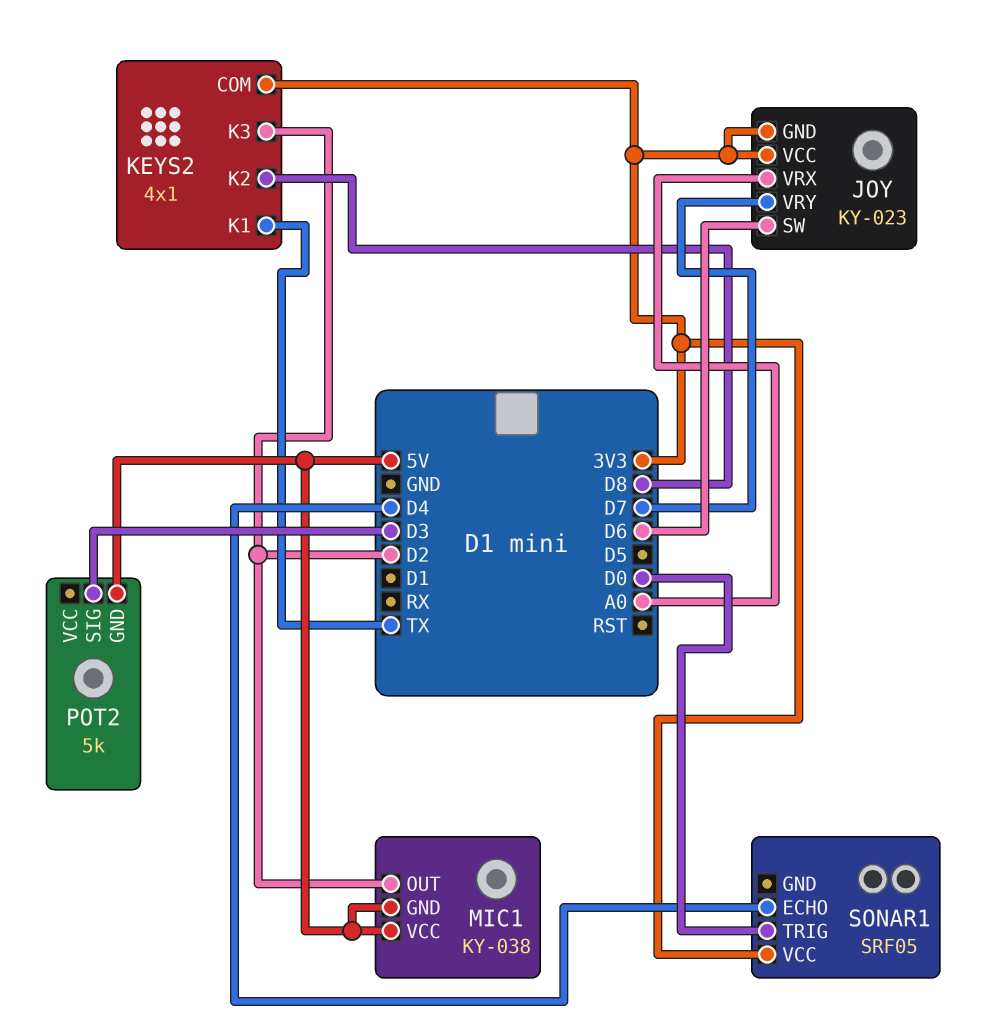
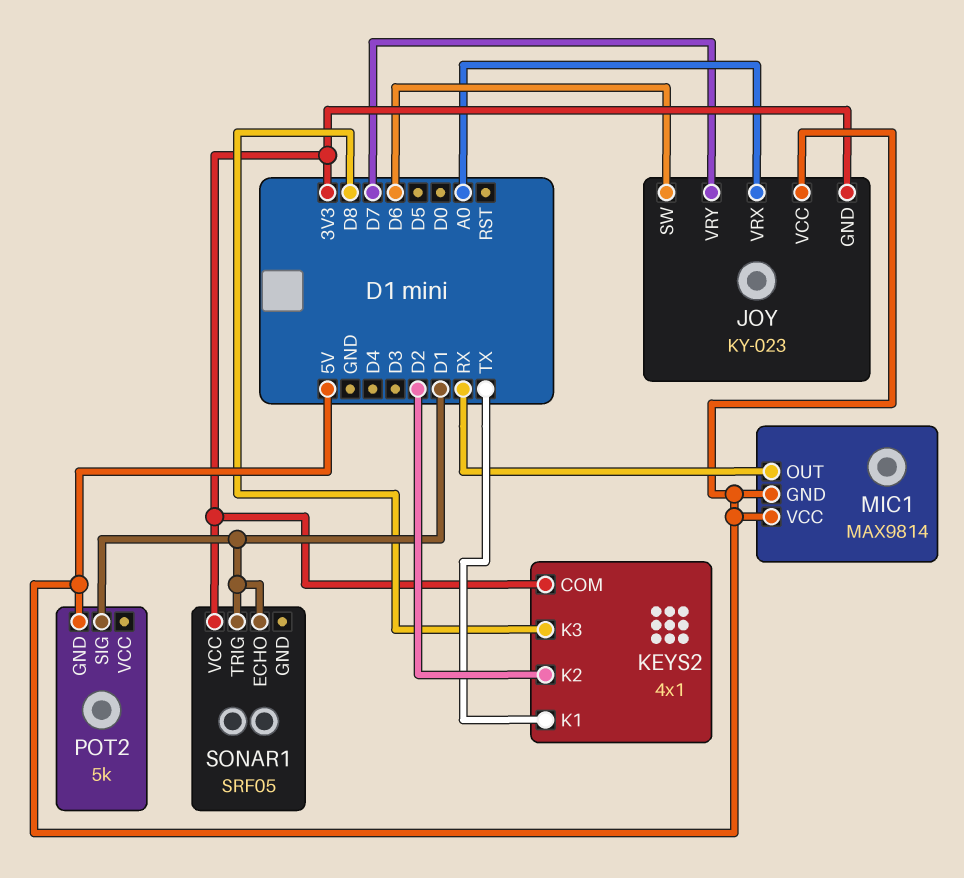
JOY pin VCC: 3V3 -> 5V
KEYS2 pin K2: D8 -> D2
KEYS2 pin K3: D2 -> D8
MIC1: KY-038 -> MAX9814
MIC1 pin OUT: D2 -> RX
POT2 pin SIG: D3 -> D1
SONAR1 pin ECHO: D4 -> D1
SONAR1 pin TRIG: D0 -> D1

